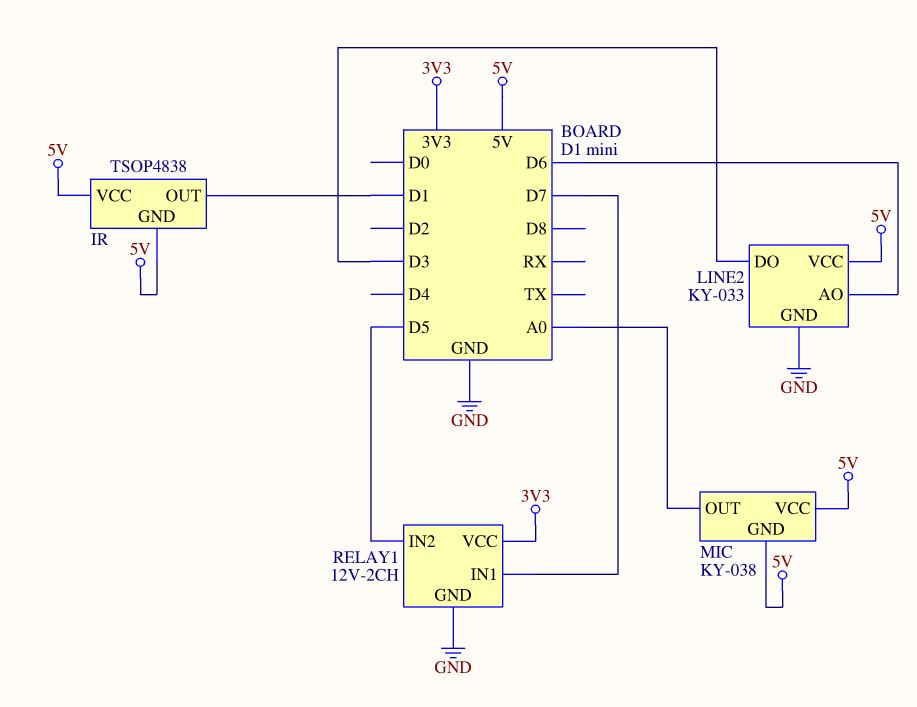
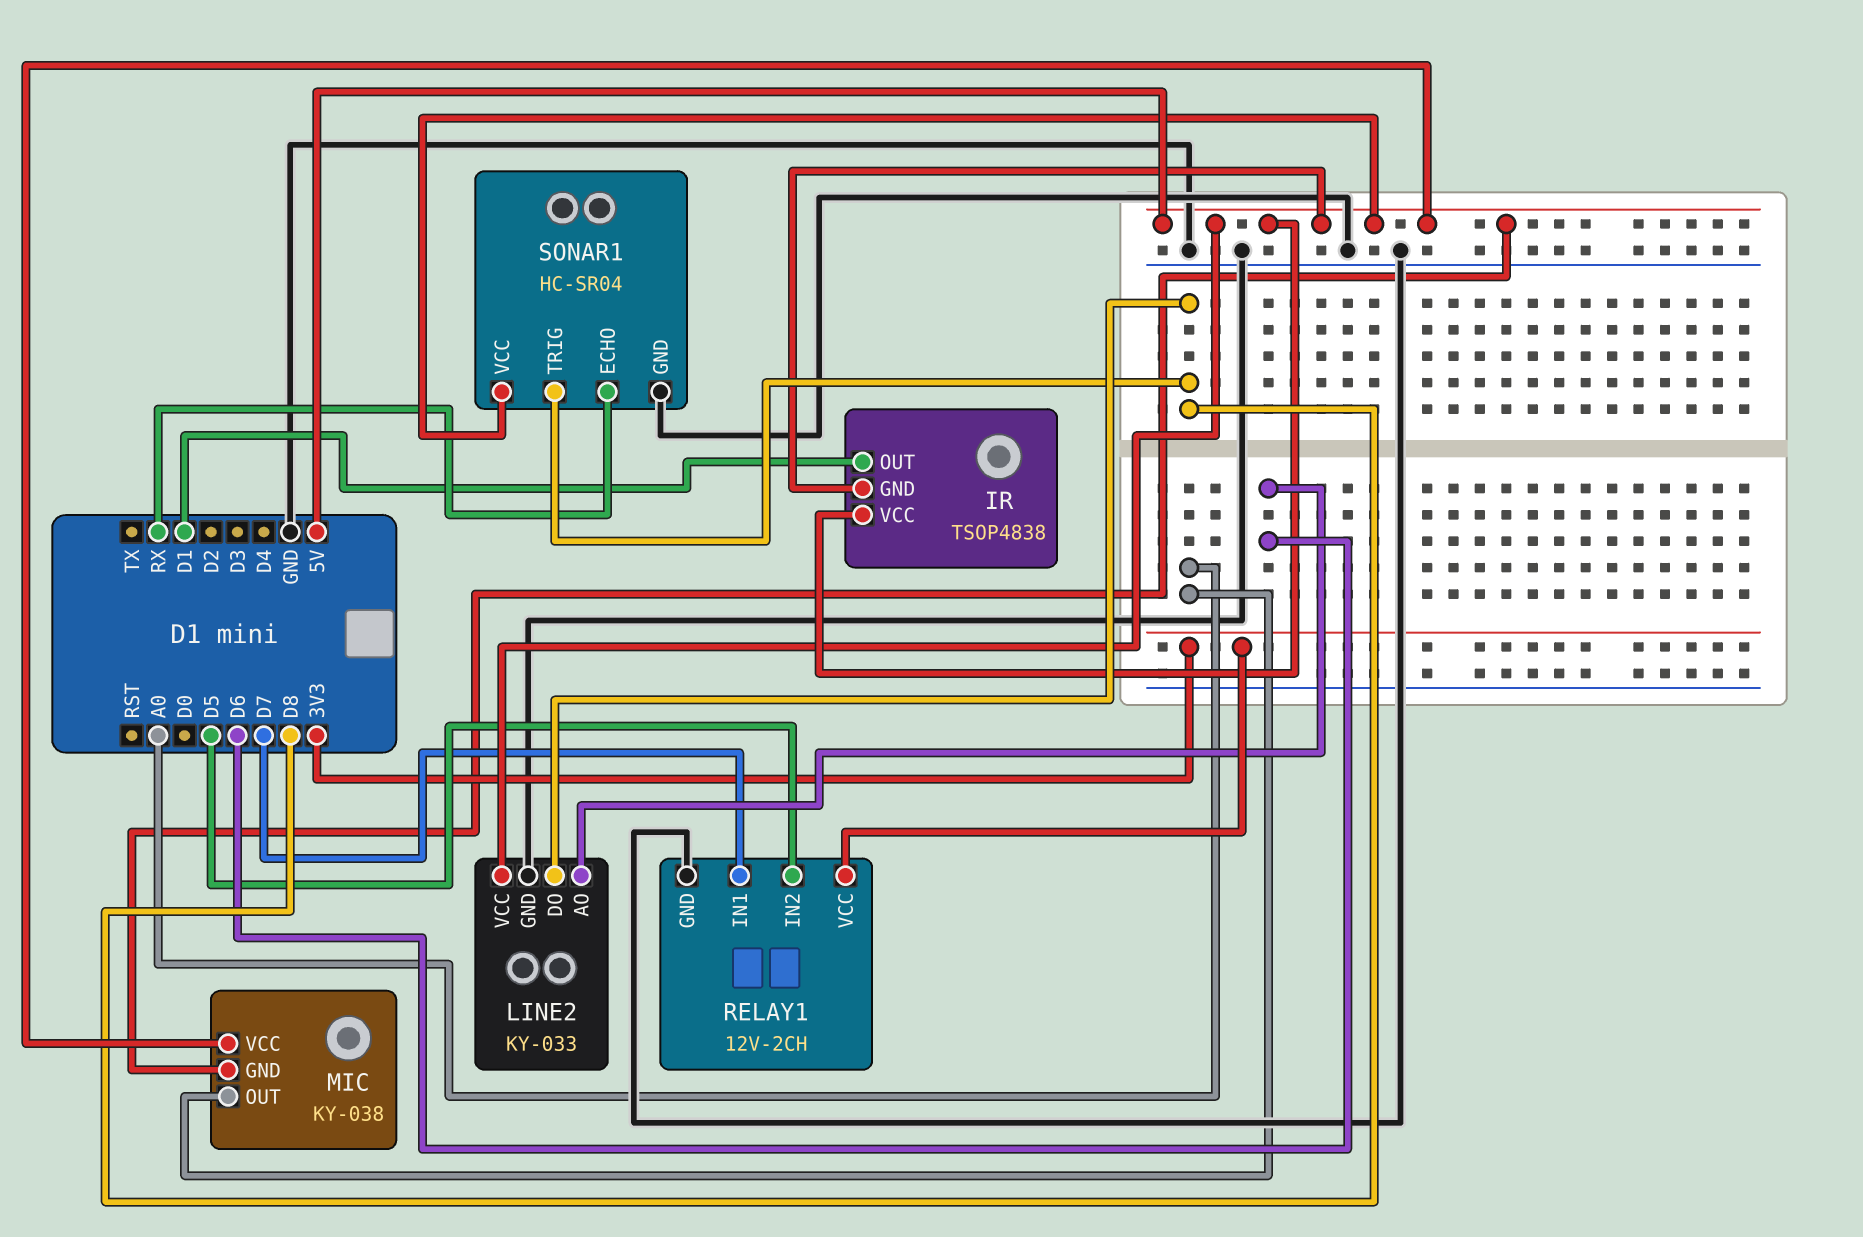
LINE2 pin DO: D3 -> D8
SONAR1: none -> HC-SR04
SONAR1 pin ECHO: none -> RX
SONAR1 pin GND: none -> GND
SONAR1 pin TRIG: none -> D8
SONAR1 pin VCC: none -> 5V

